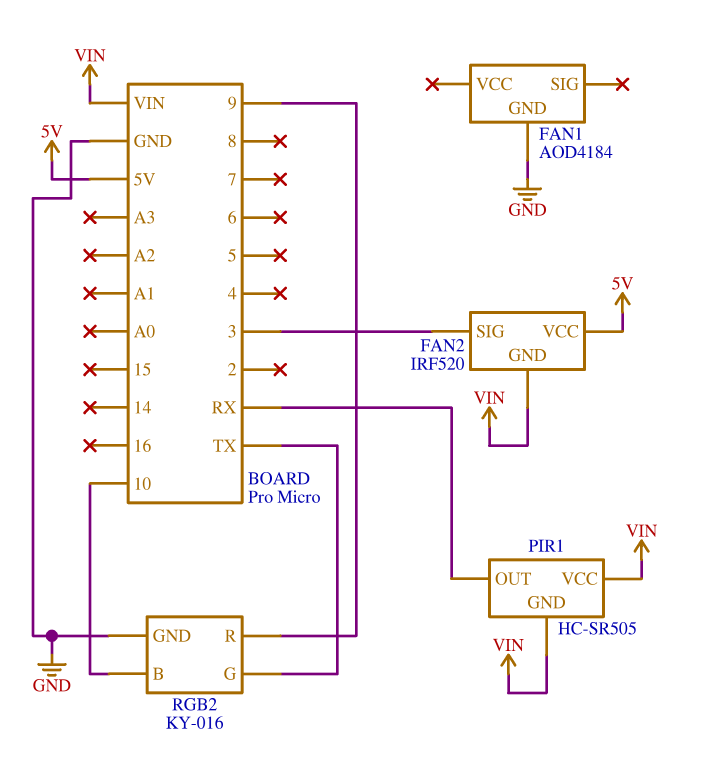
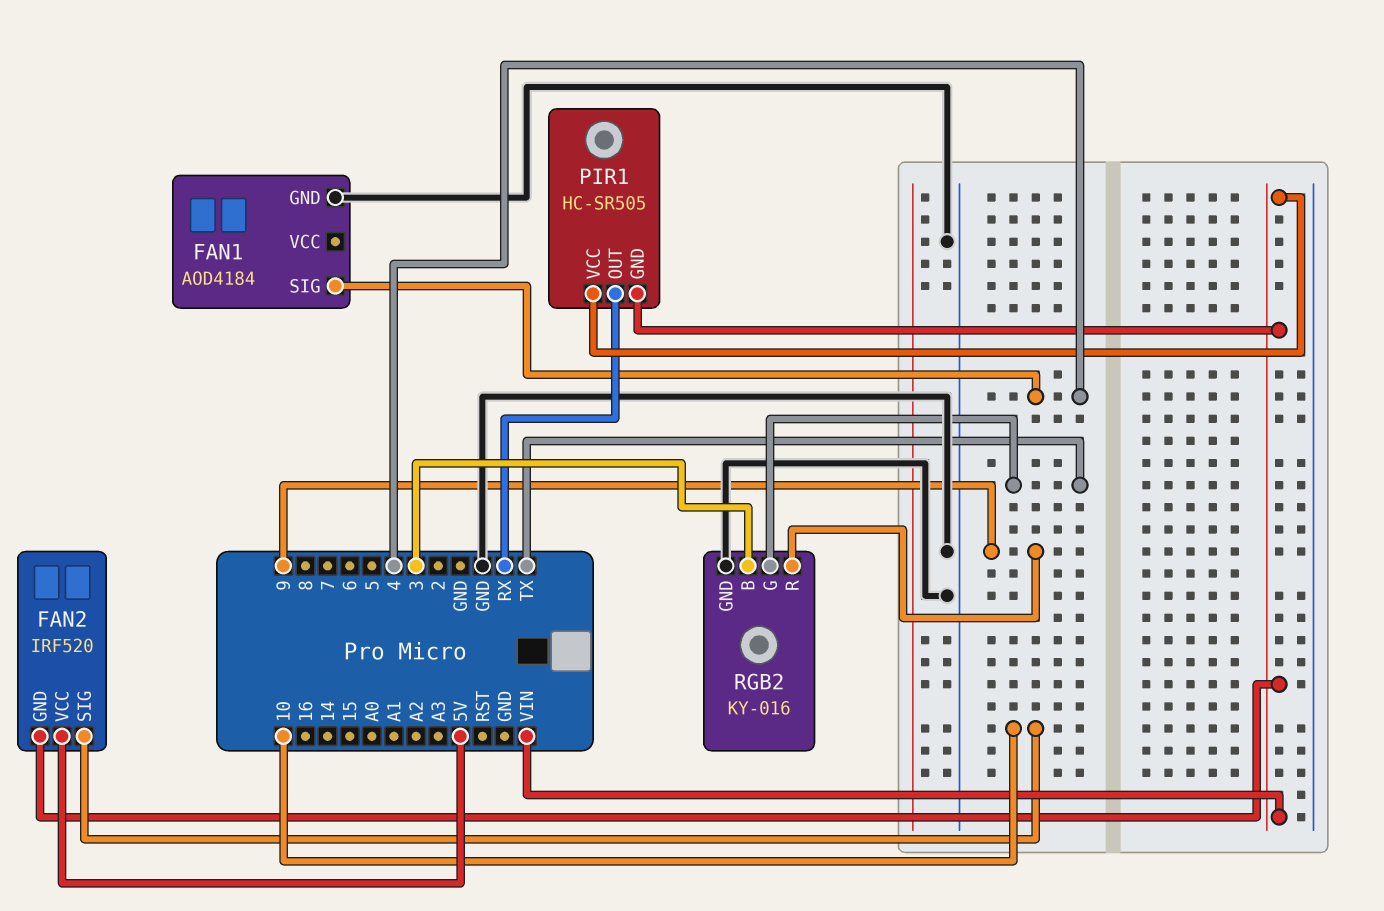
FAN1 pin SIG: none -> 4
FAN2 pin SIG: 3 -> 10
RGB2 pin B: 10 -> 3

